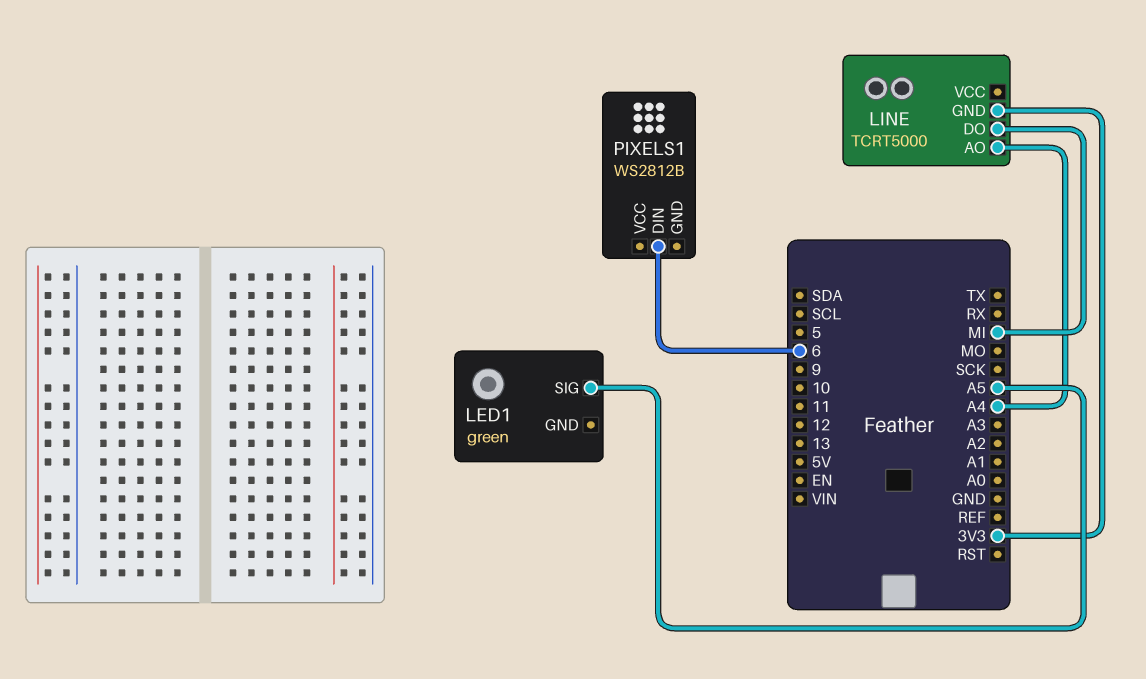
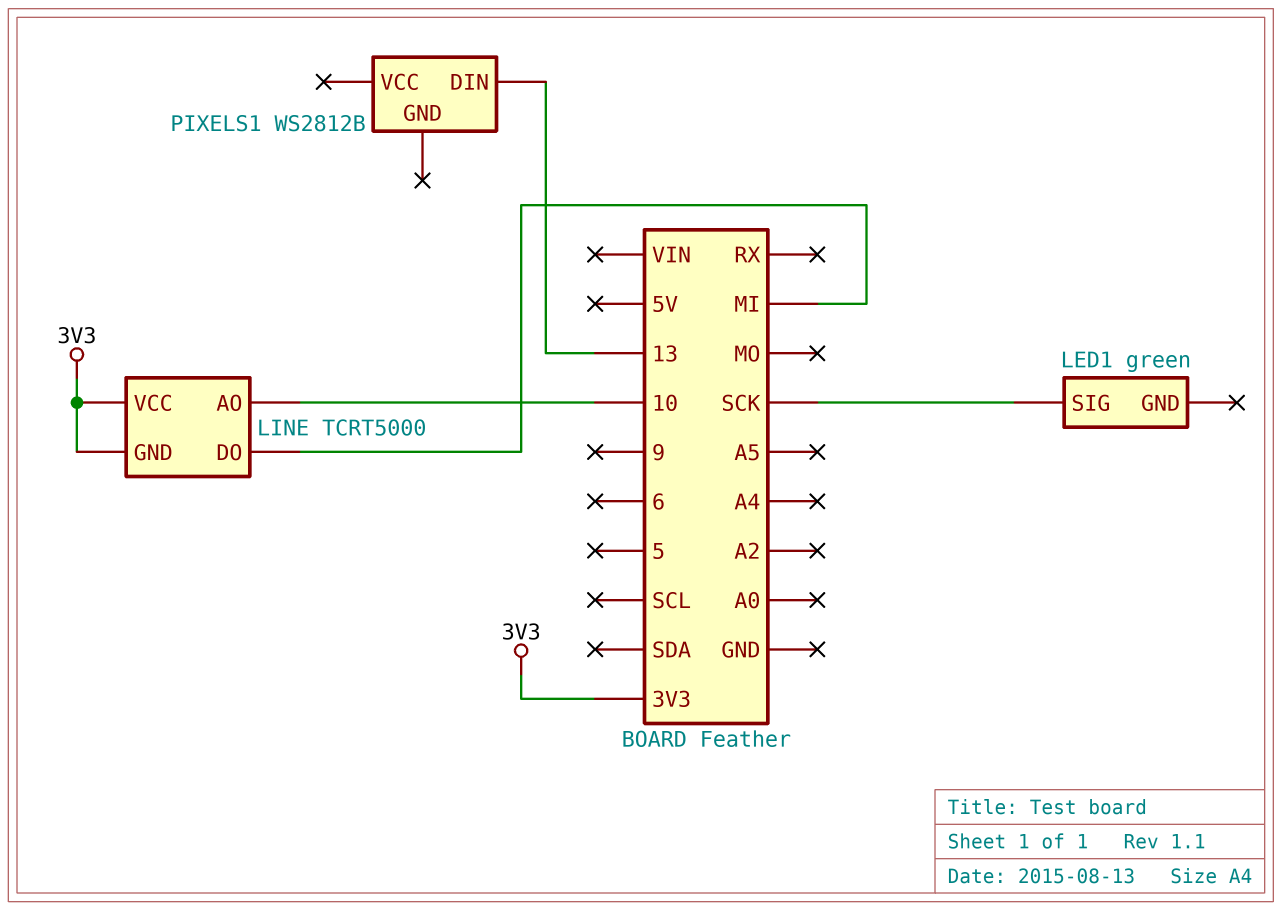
LED1 pin SIG: A5 -> SCK
LINE pin AO: A4 -> 10
LINE pin VCC: none -> 3V3
PIXELS1 pin DIN: 6 -> 13

